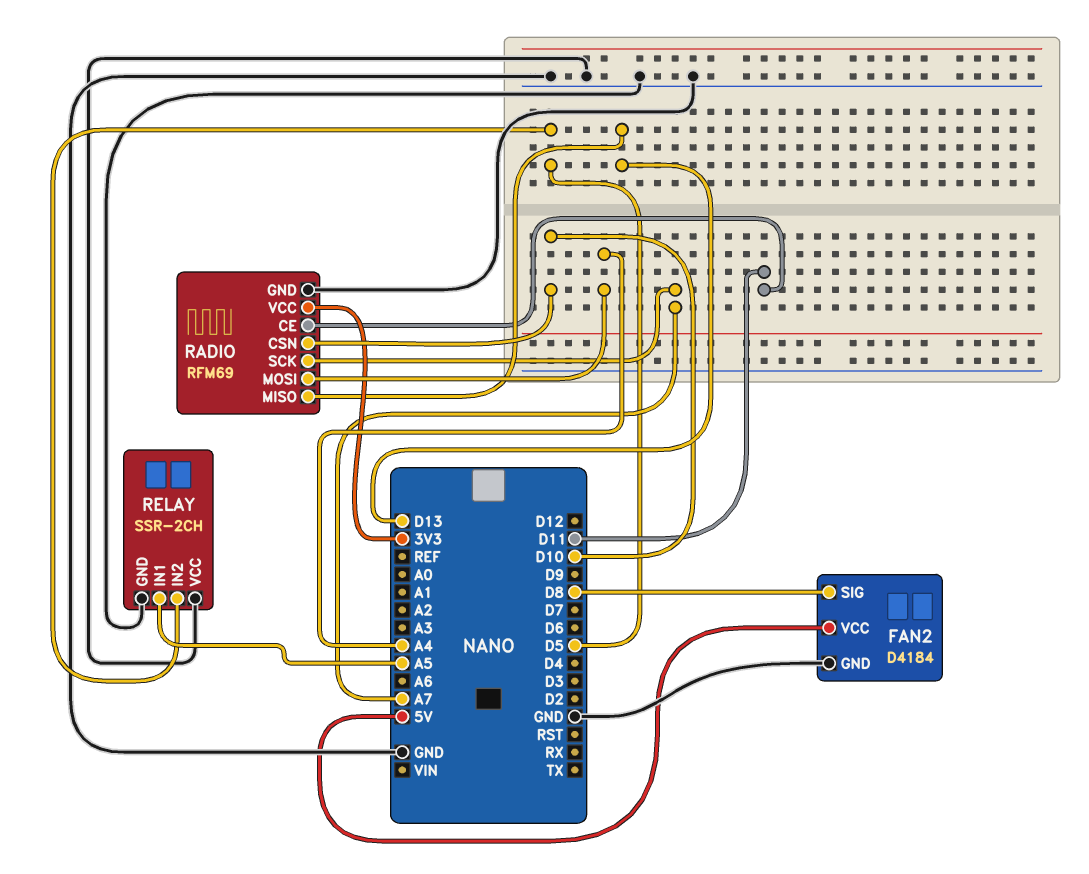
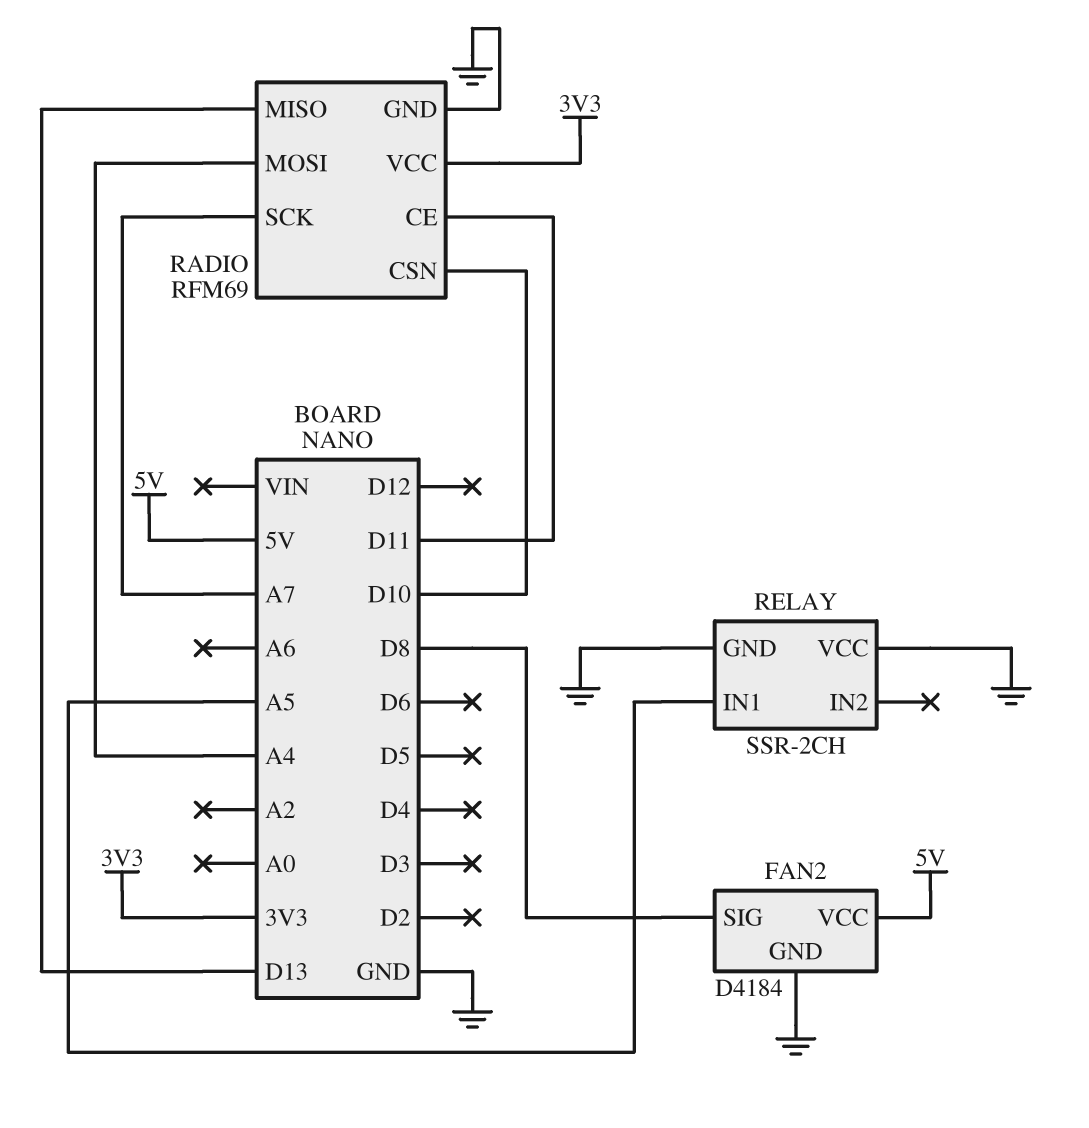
RELAY pin IN2: D5 -> none

